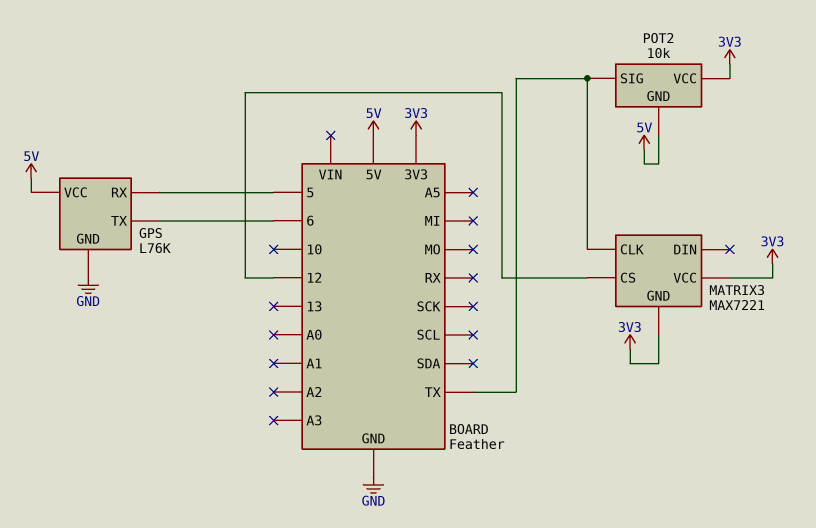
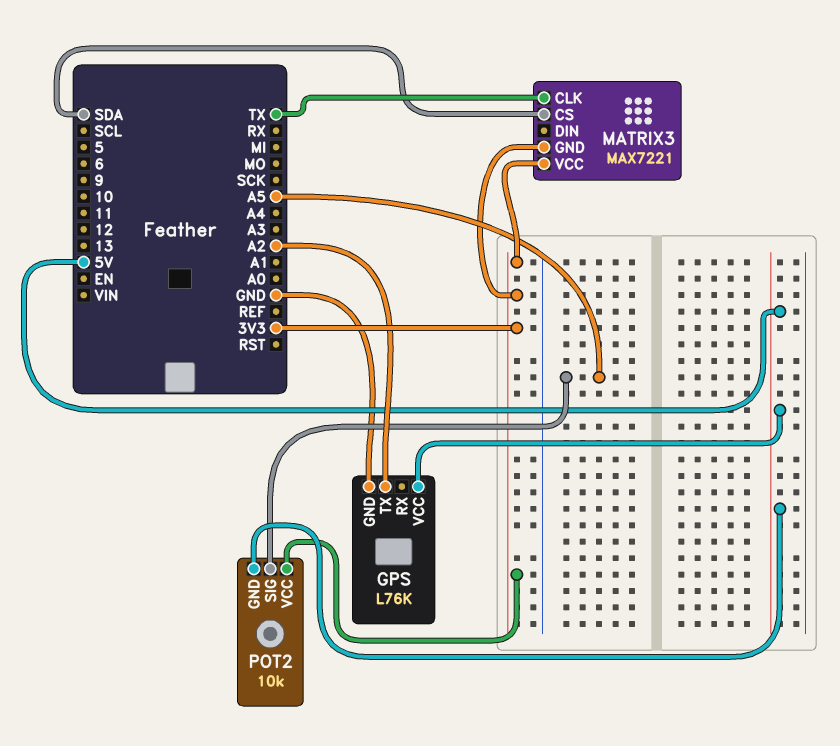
GPS pin RX: 5 -> none
GPS pin TX: 6 -> A2
MATRIX3 pin CS: 12 -> SDA
POT2 pin SIG: TX -> A5

